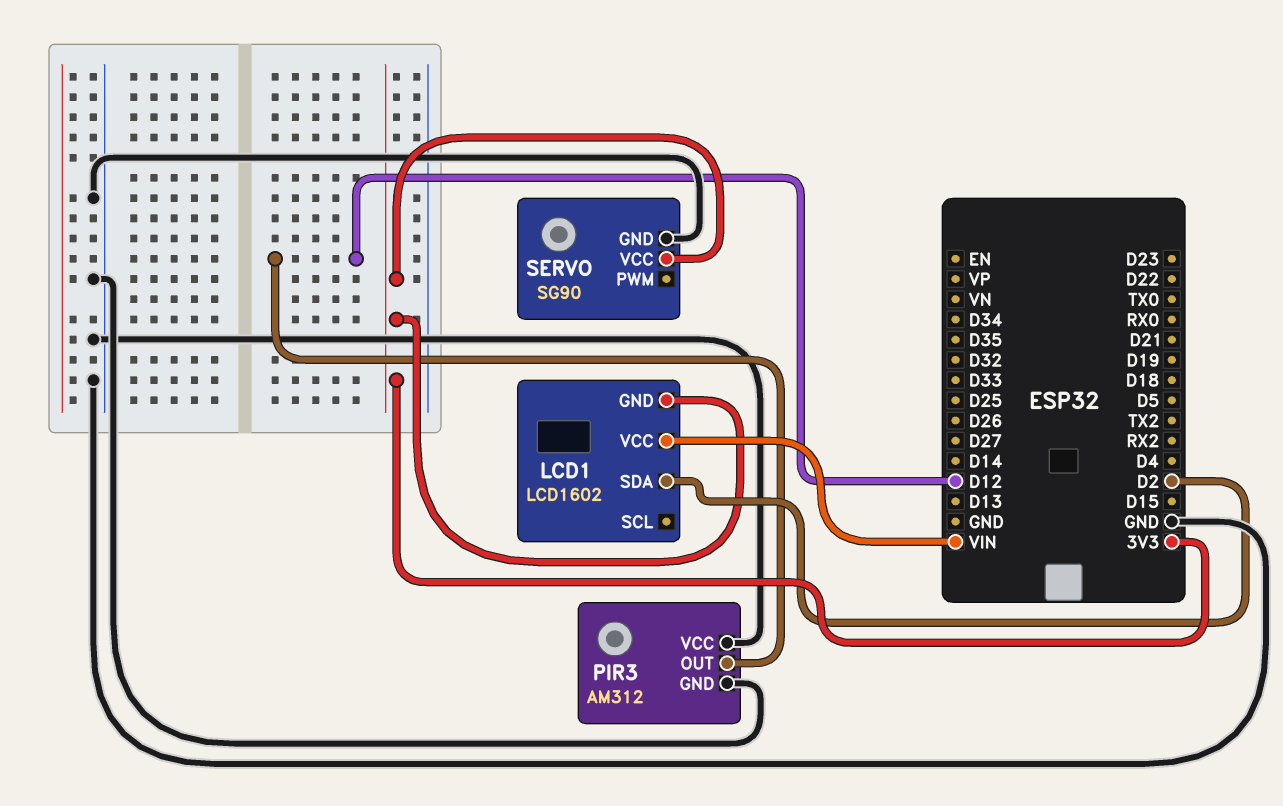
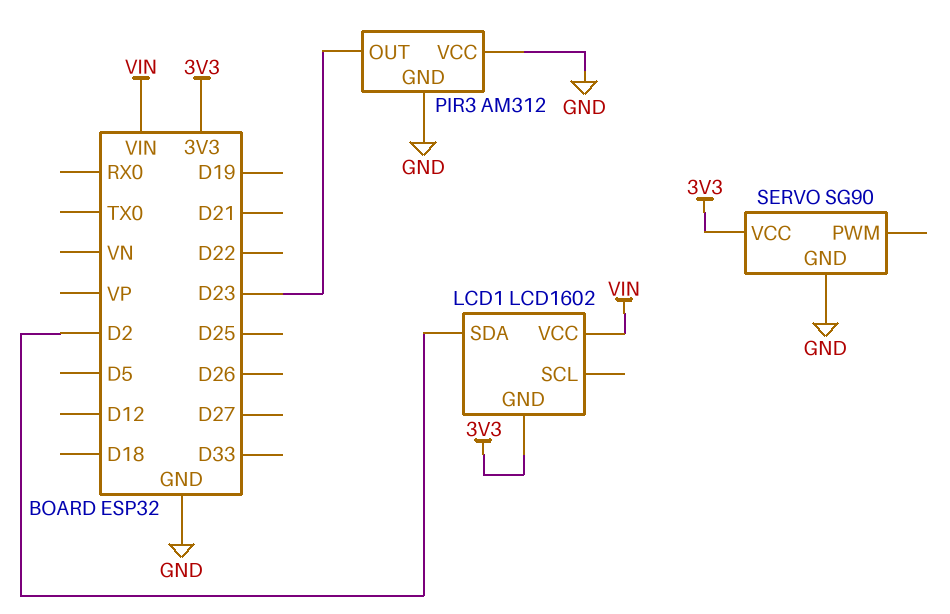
PIR3 pin OUT: D12 -> D23

